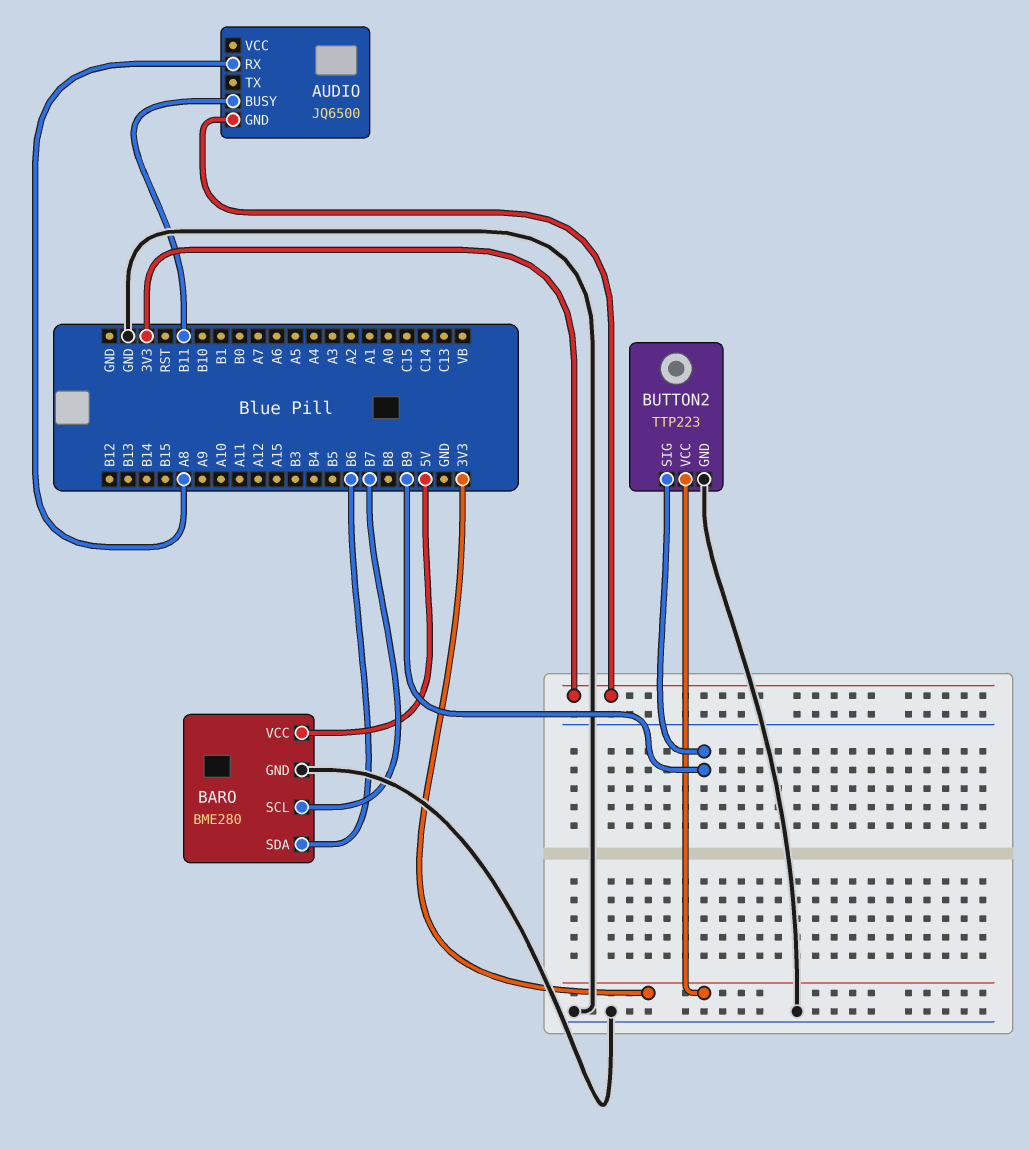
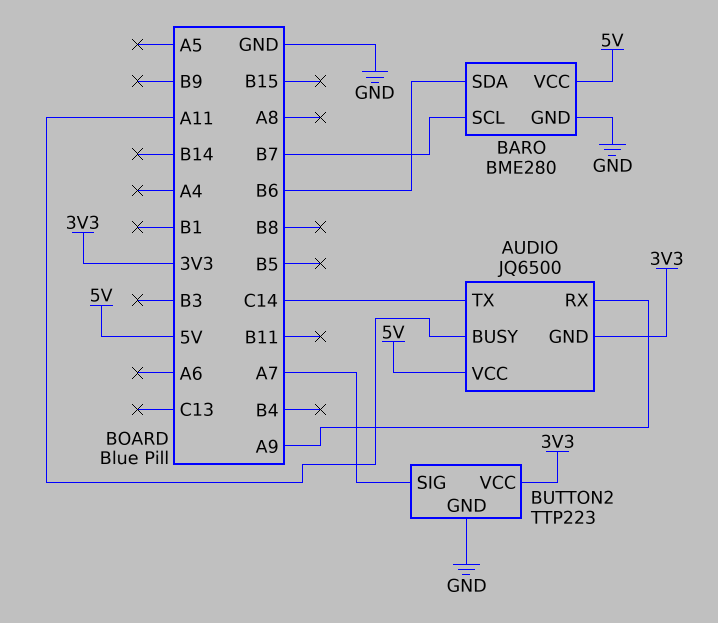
AUDIO pin BUSY: B11 -> A11
AUDIO pin RX: A8 -> A9
AUDIO pin TX: none -> C14
AUDIO pin VCC: none -> 5V
BUTTON2 pin SIG: B9 -> A7

